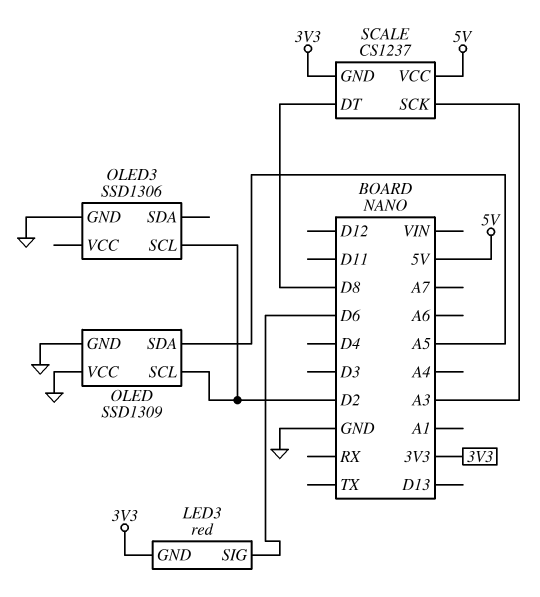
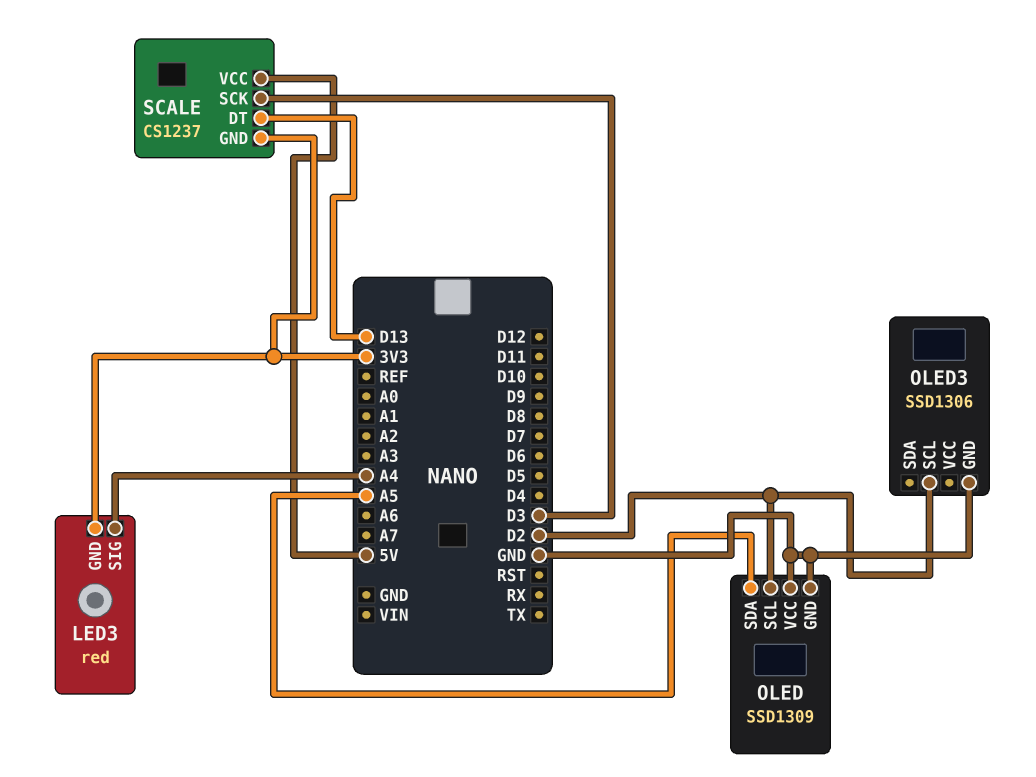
LED3 pin SIG: D6 -> A4
SCALE pin DT: D8 -> D13
SCALE pin SCK: A3 -> D3

